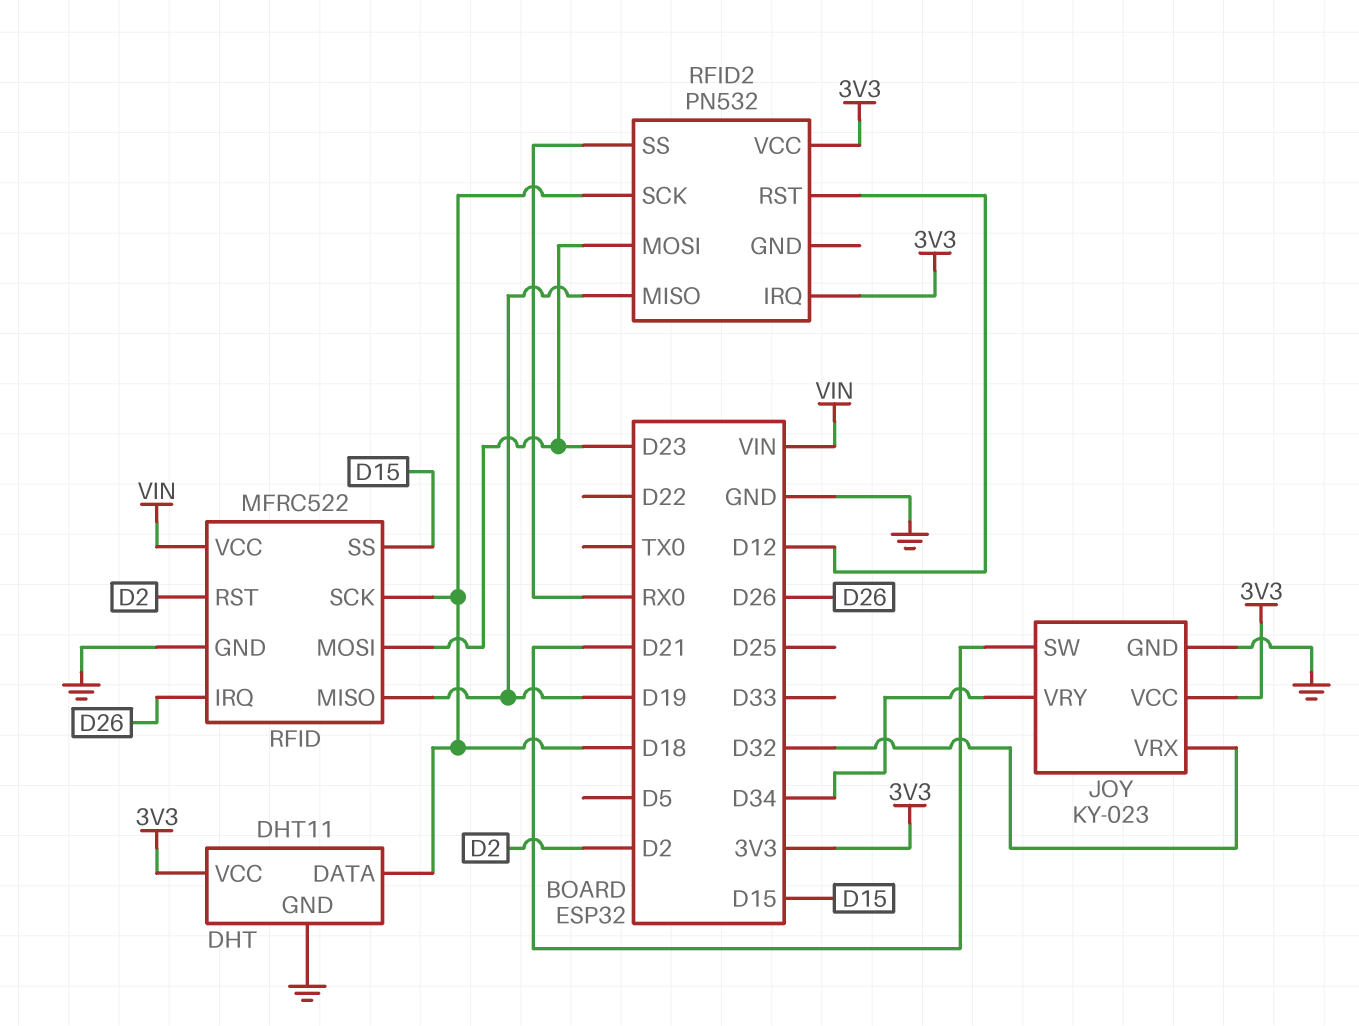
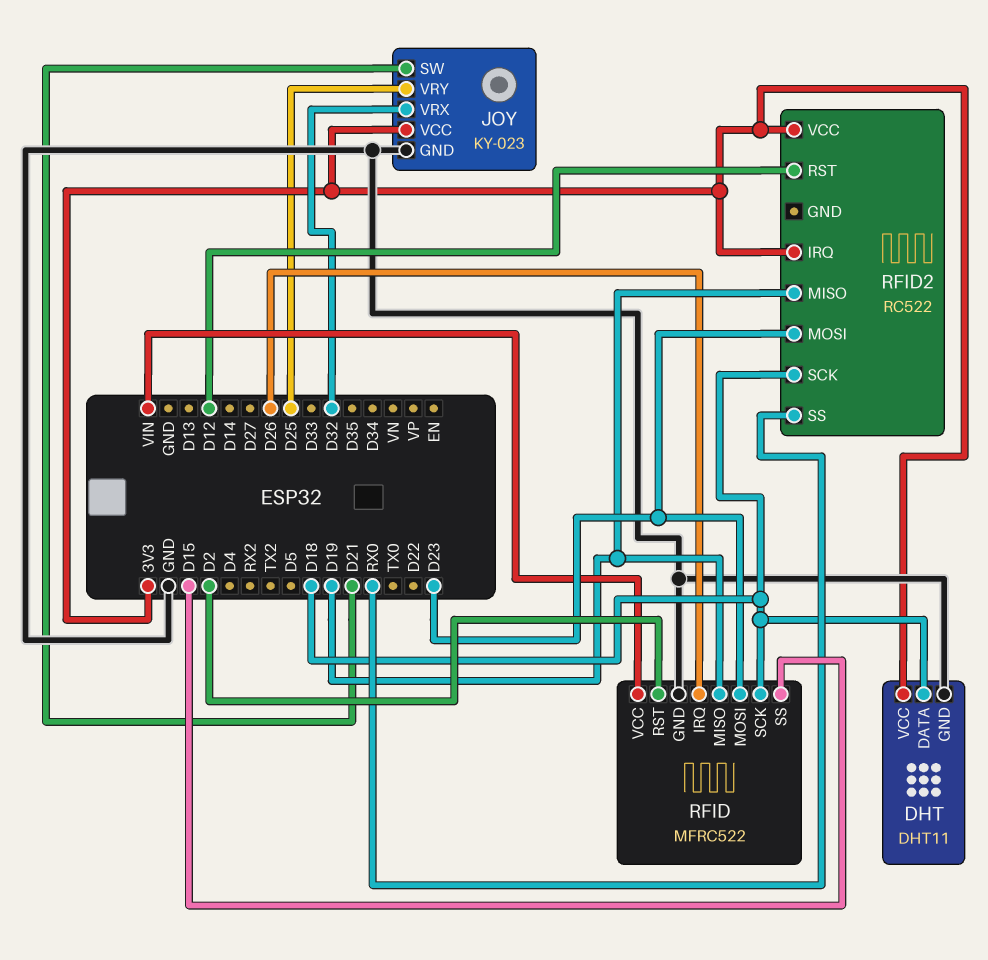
JOY pin VRY: D34 -> D25
RFID2: PN532 -> RC522

